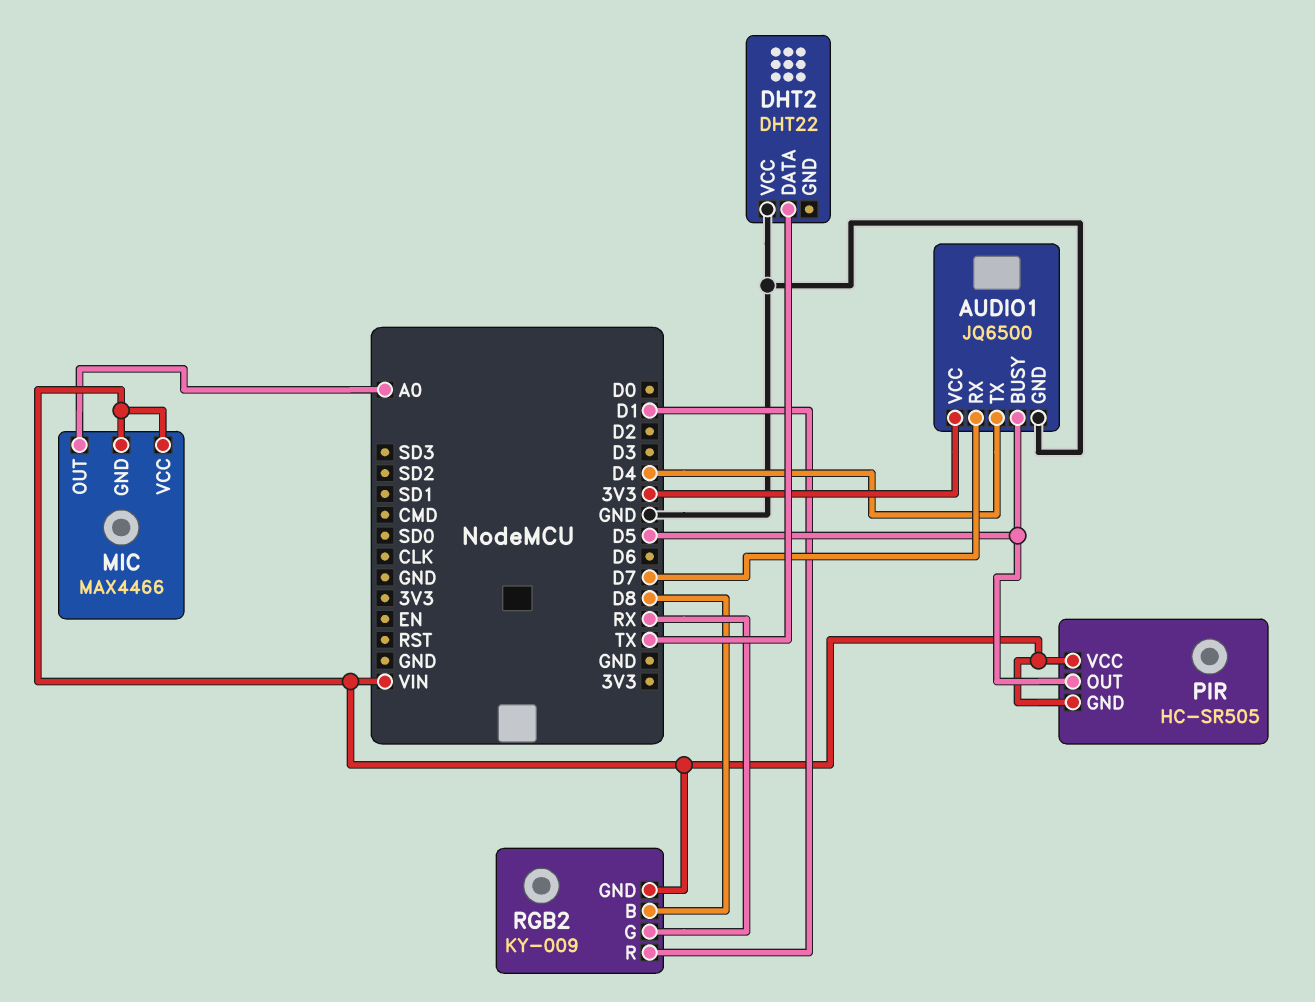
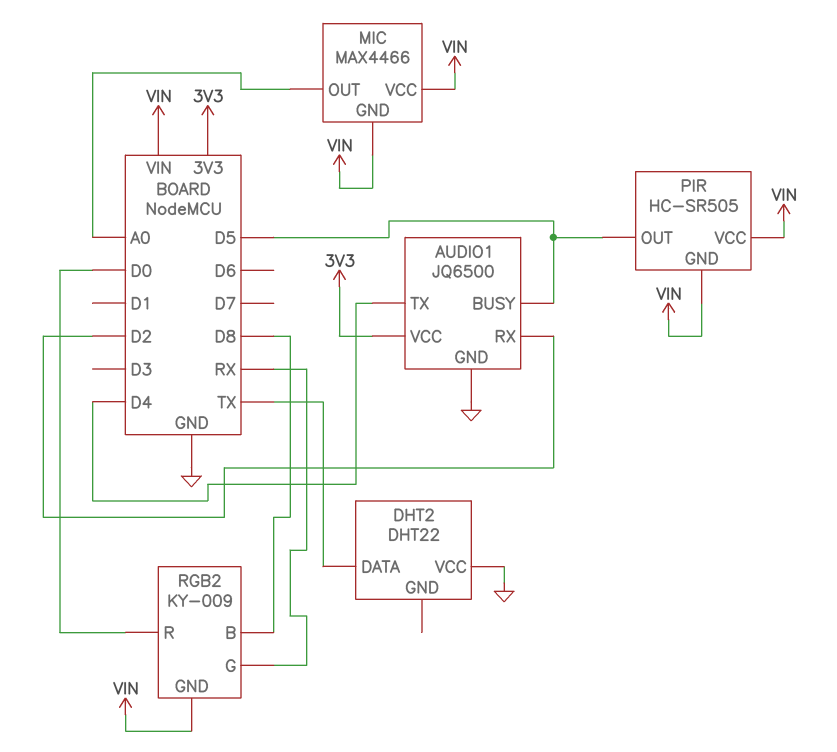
AUDIO1 pin RX: D7 -> D2
RGB2 pin R: D1 -> D0

